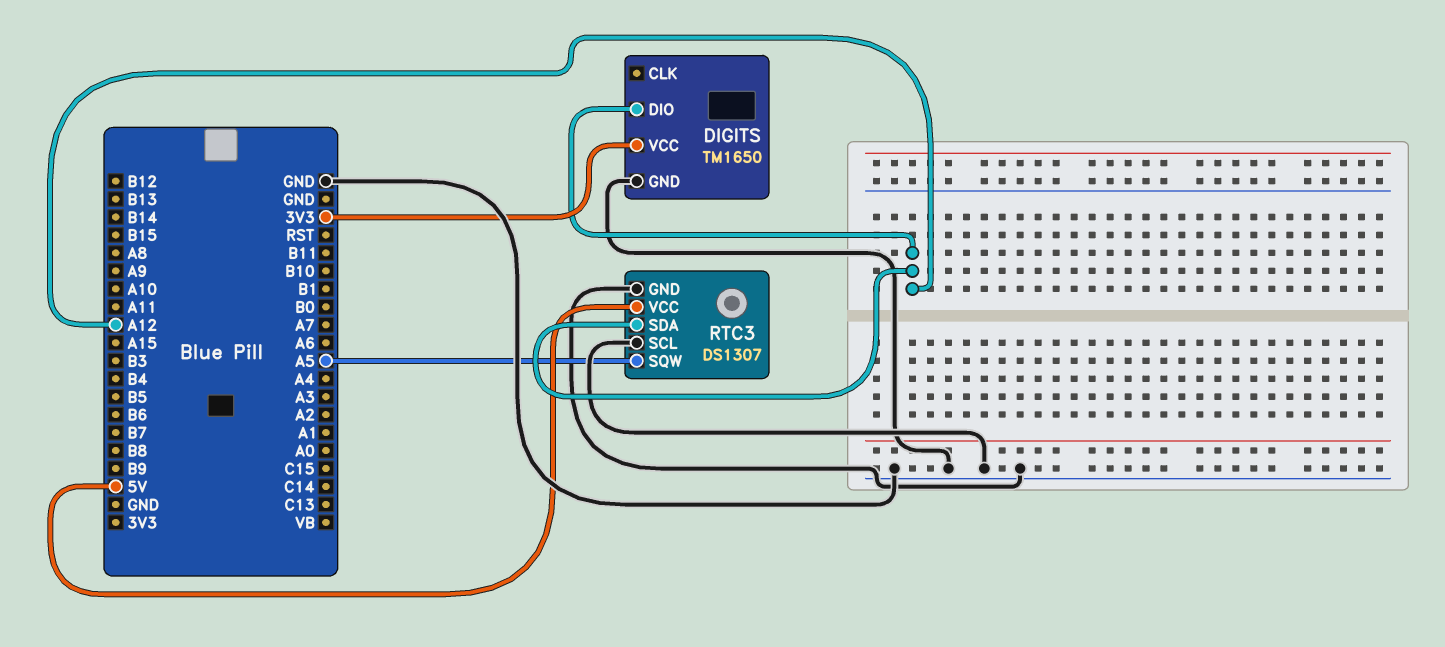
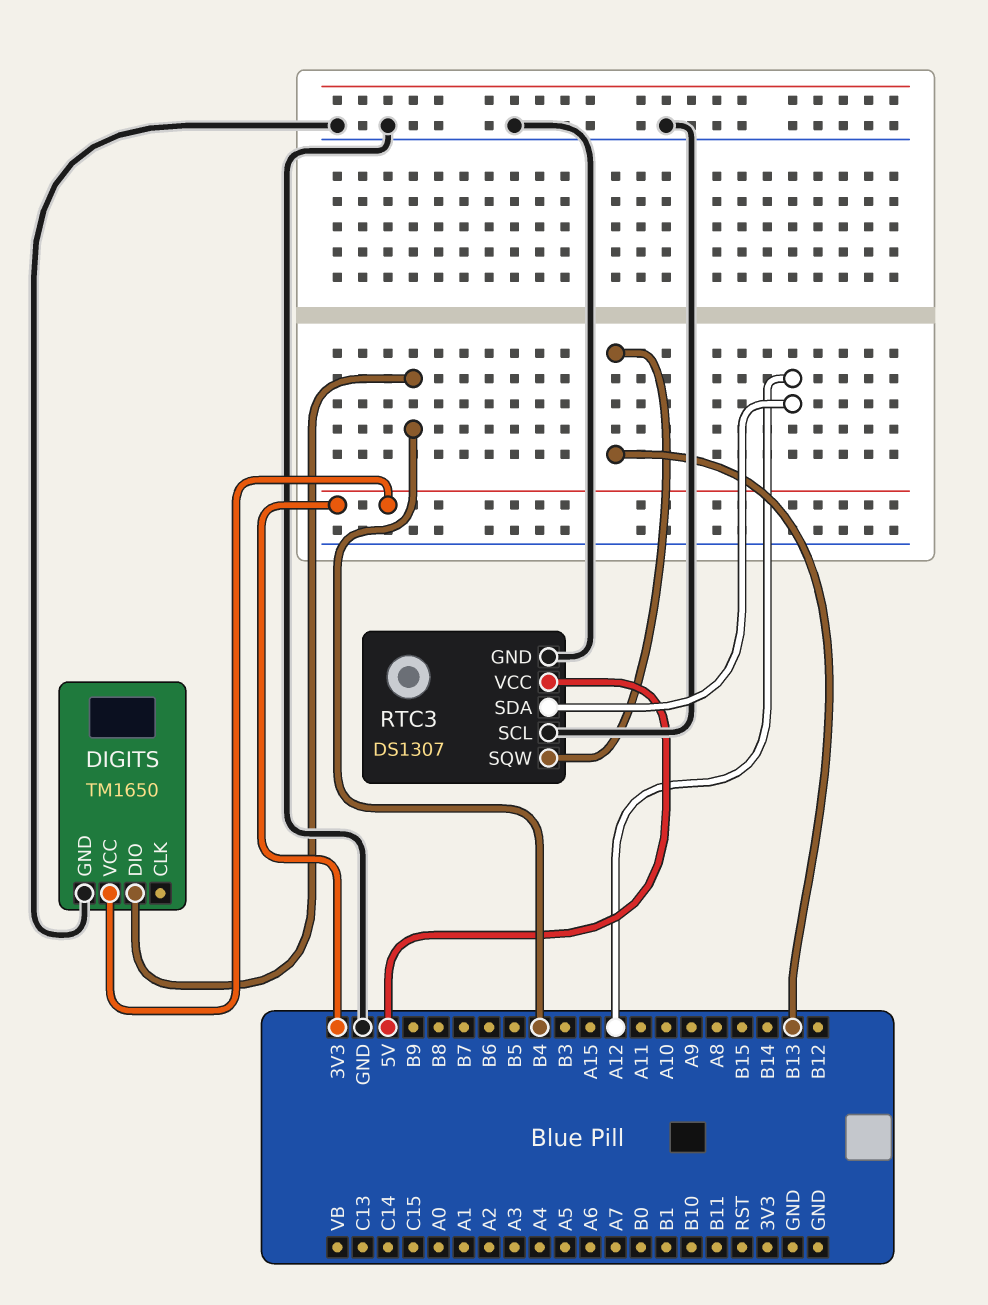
DIGITS pin DIO: A12 -> B4
RTC3 pin SQW: A5 -> B13

